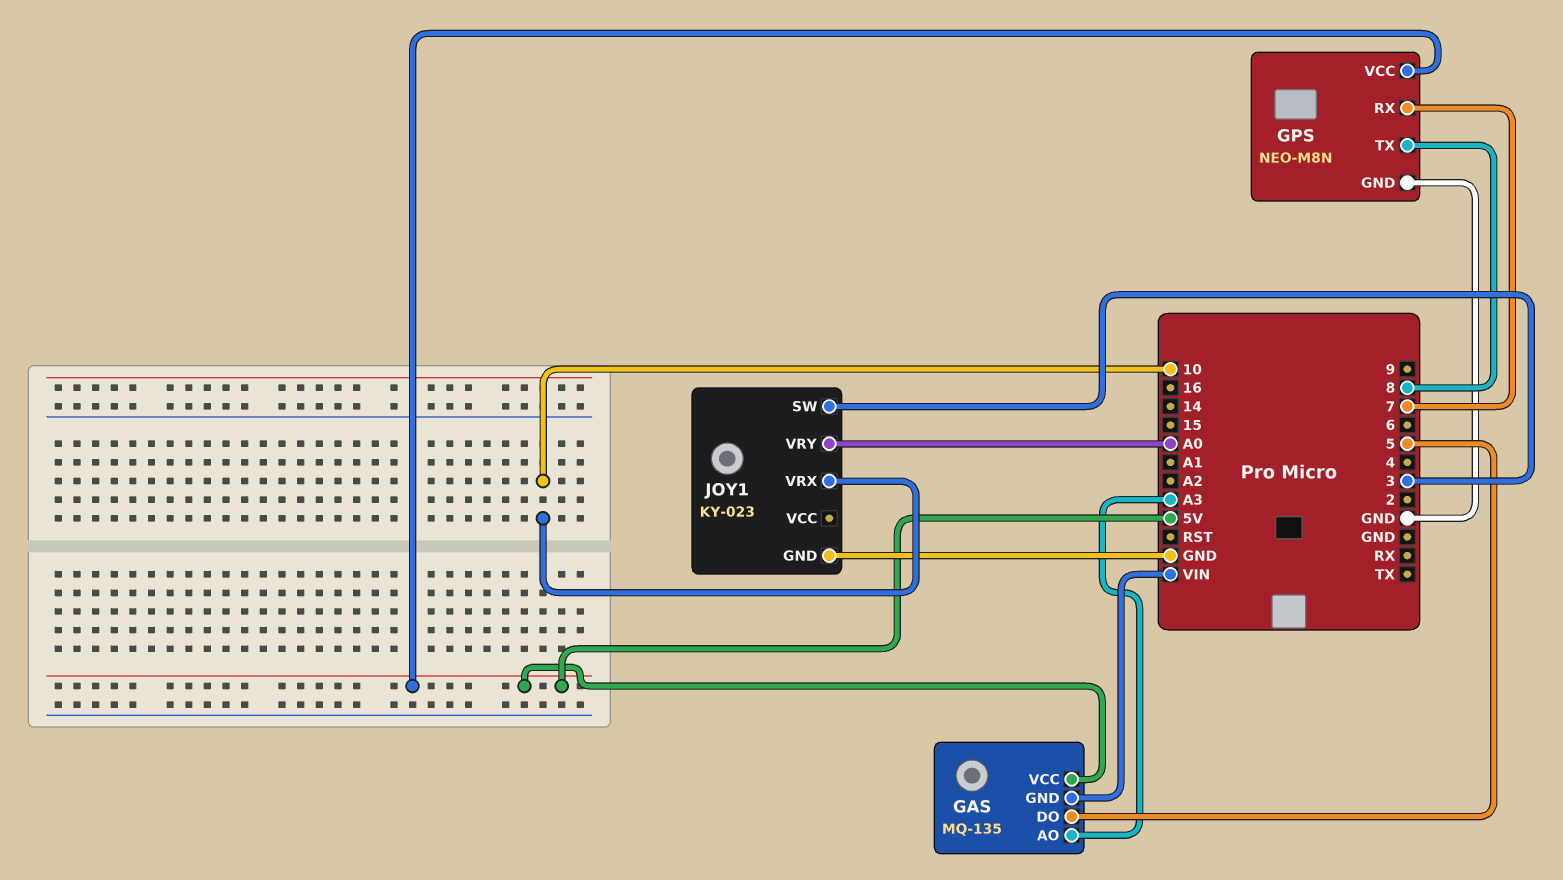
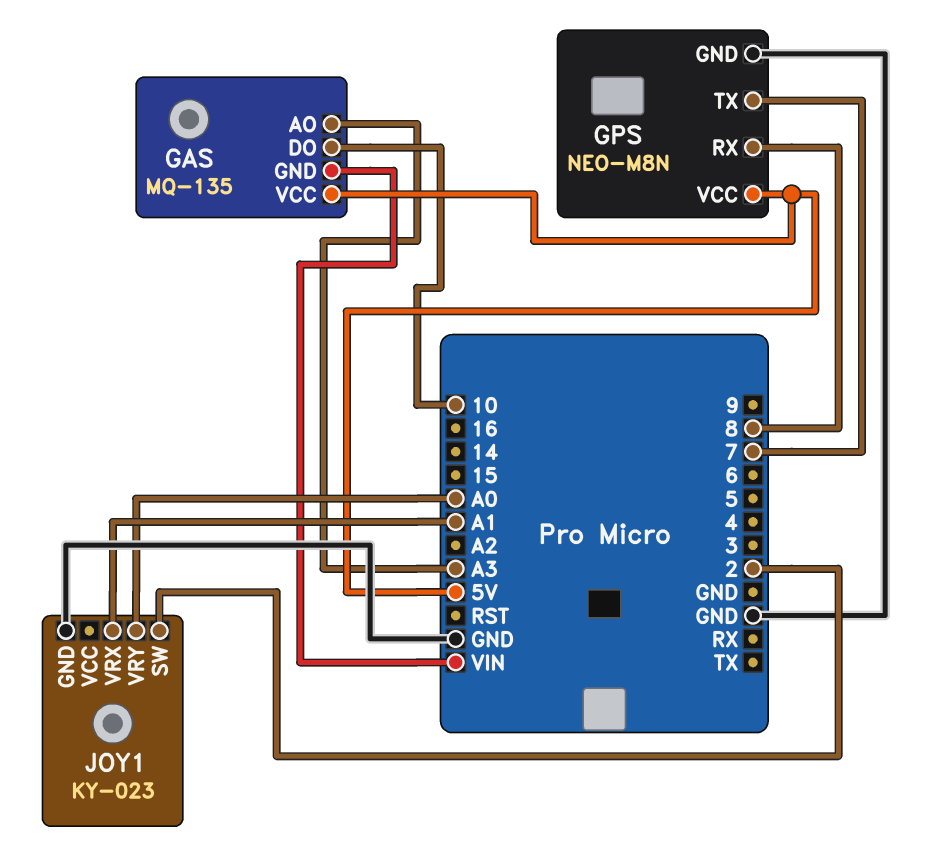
GAS pin DO: 5 -> 10
GPS pin RX: 7 -> 8
GPS pin TX: 8 -> 7
JOY1 pin SW: 3 -> 2
JOY1 pin VRX: 10 -> A1

